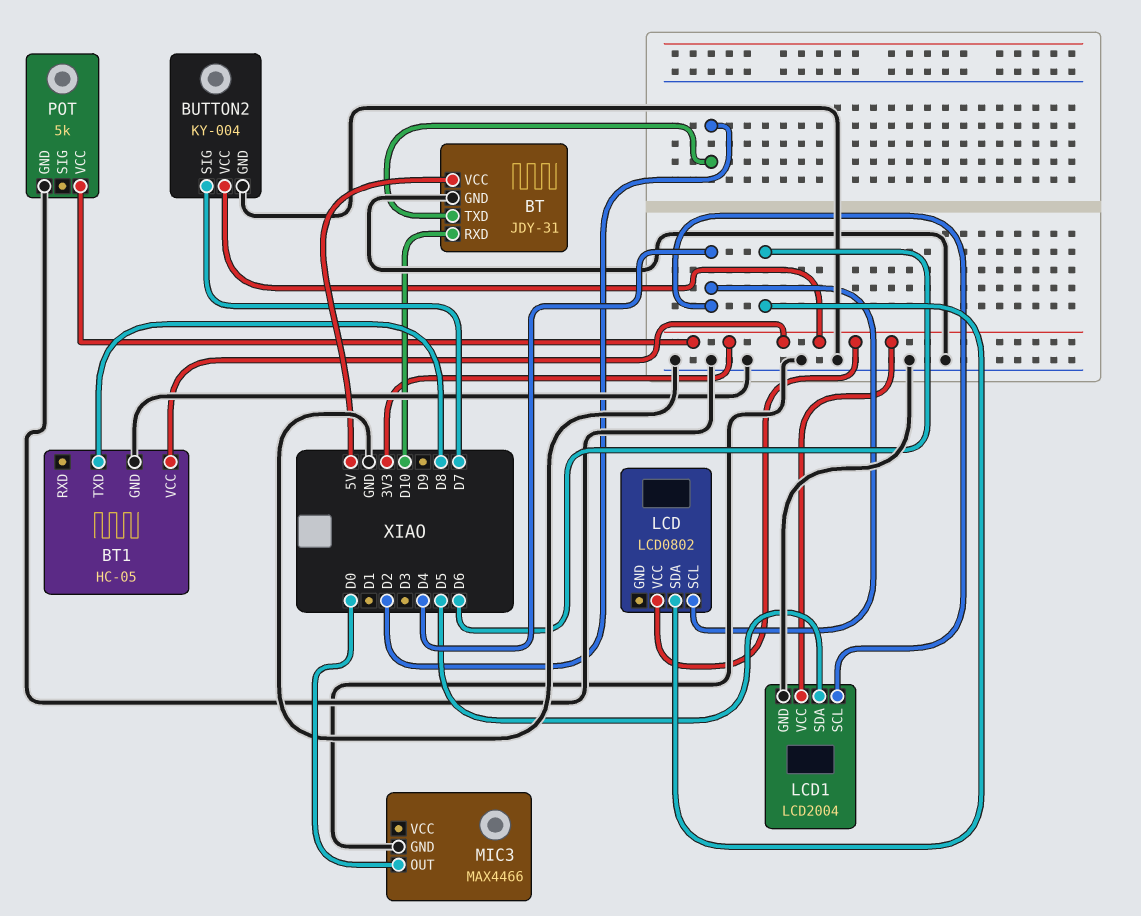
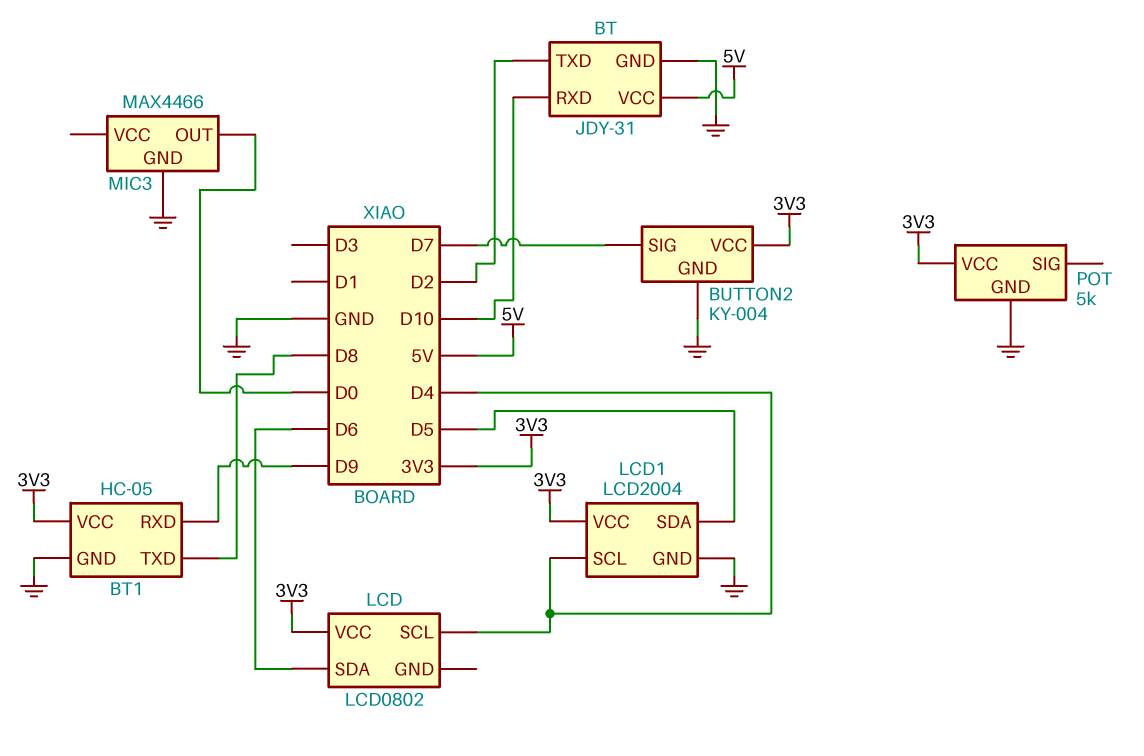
BT1 pin RXD: none -> D9

